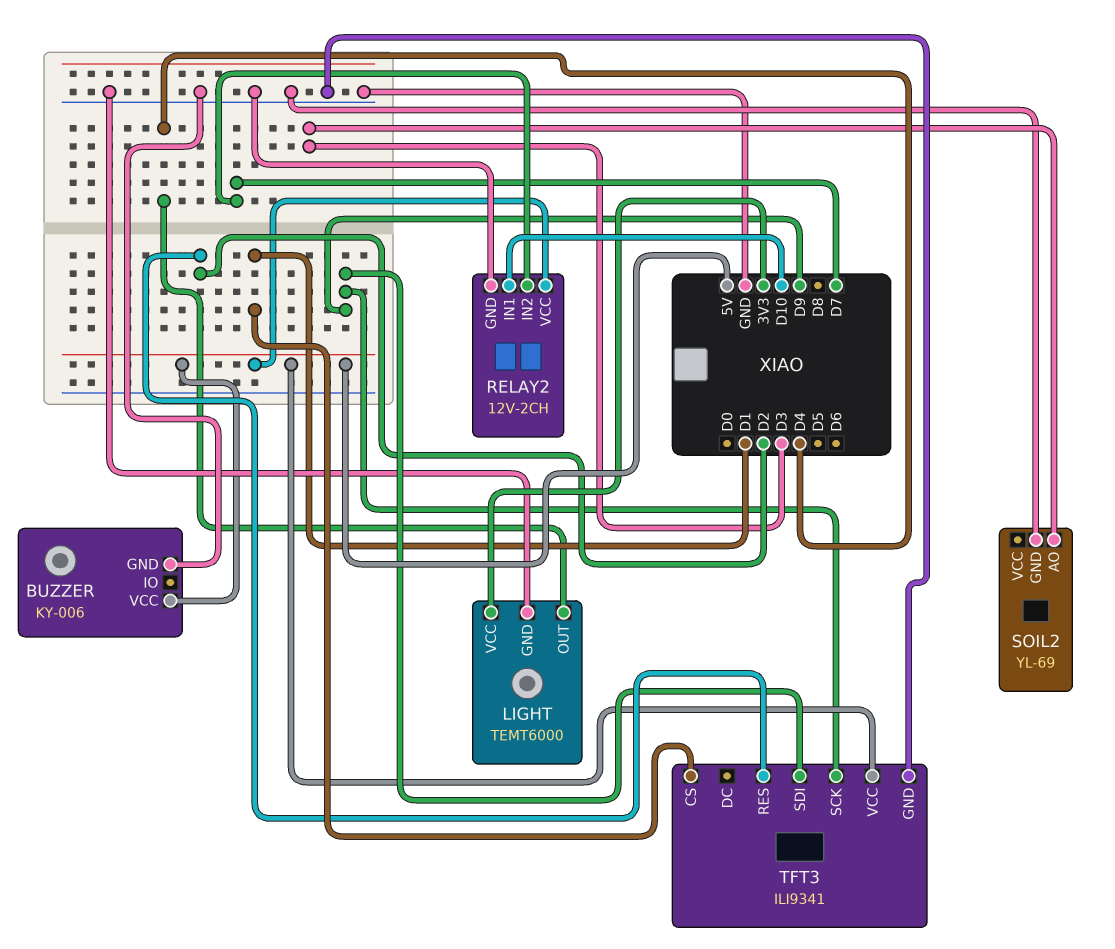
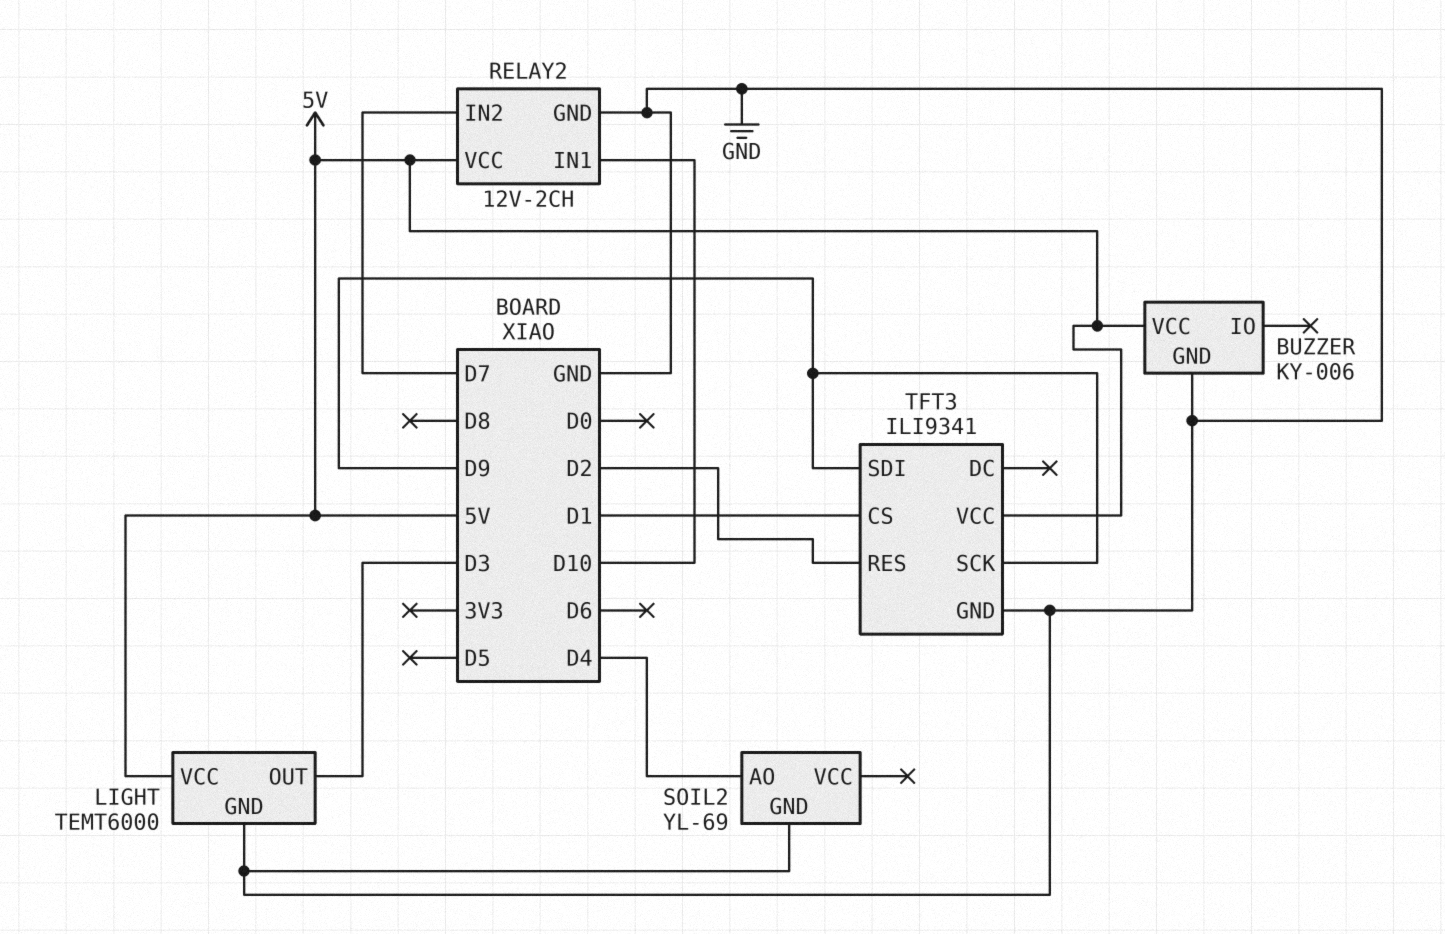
LIGHT pin OUT: D4 -> D3
LIGHT pin VCC: 3V3 -> 5V
SOIL2 pin AO: D3 -> D4

